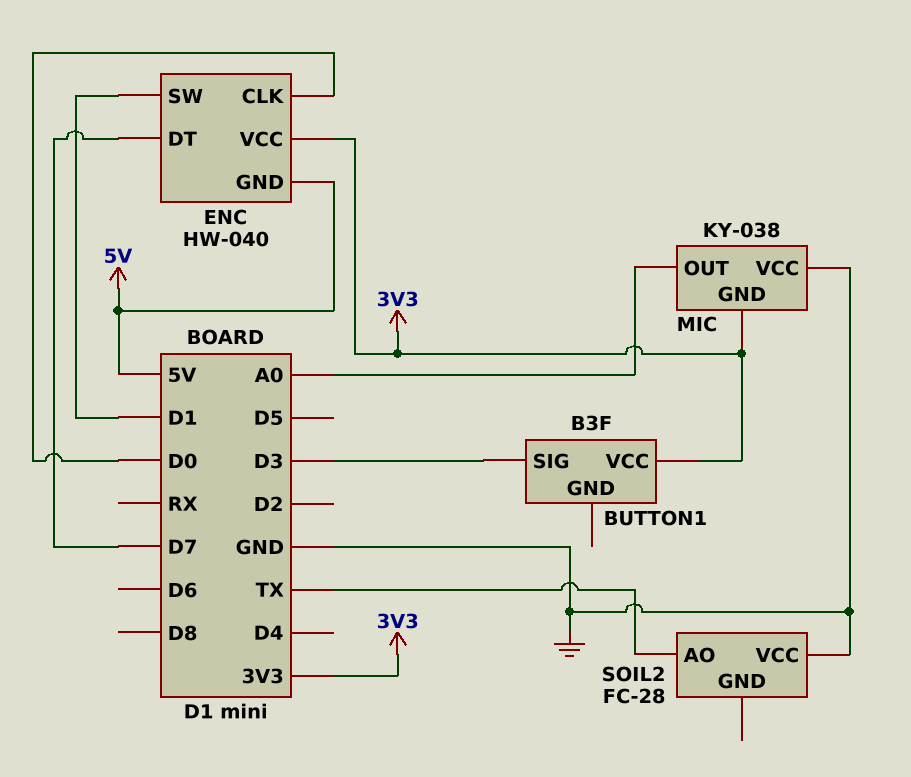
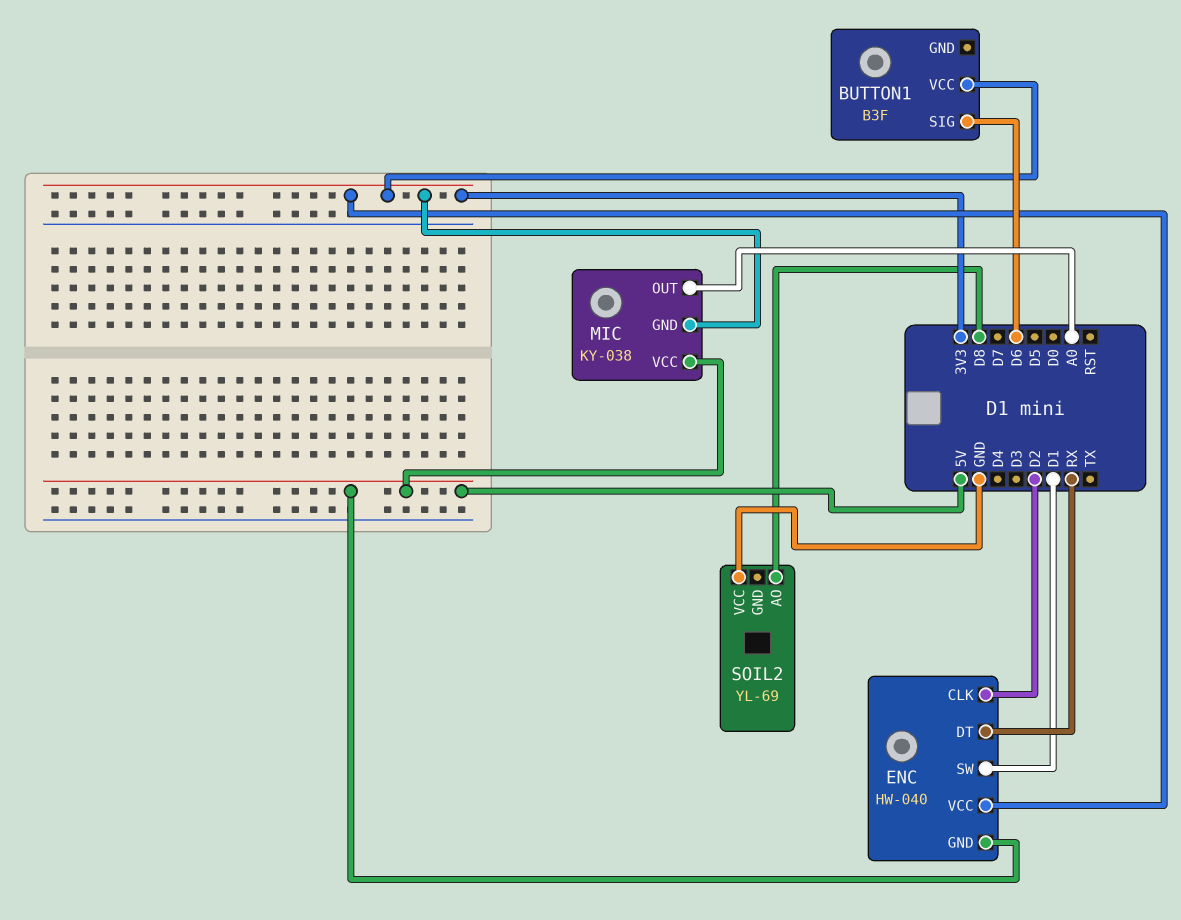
BUTTON1 pin SIG: D3 -> D6
ENC pin CLK: D0 -> D2
ENC pin DT: D7 -> RX
MIC pin VCC: GND -> 5V
SOIL2: FC-28 -> YL-69
SOIL2 pin AO: TX -> D8

